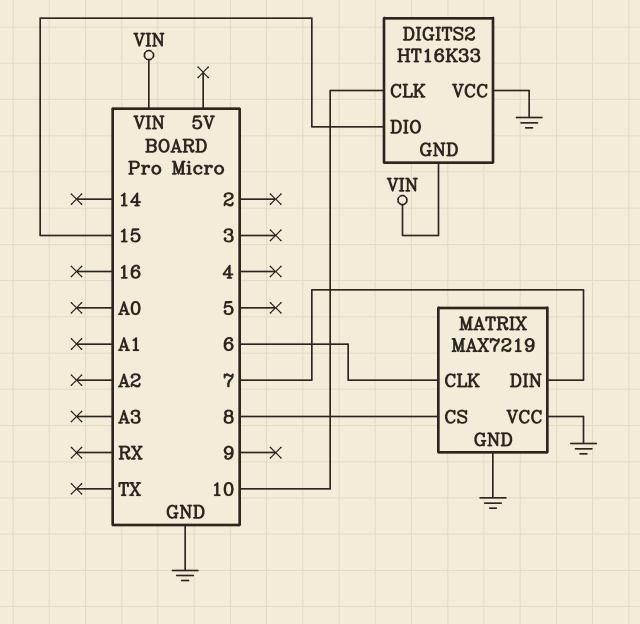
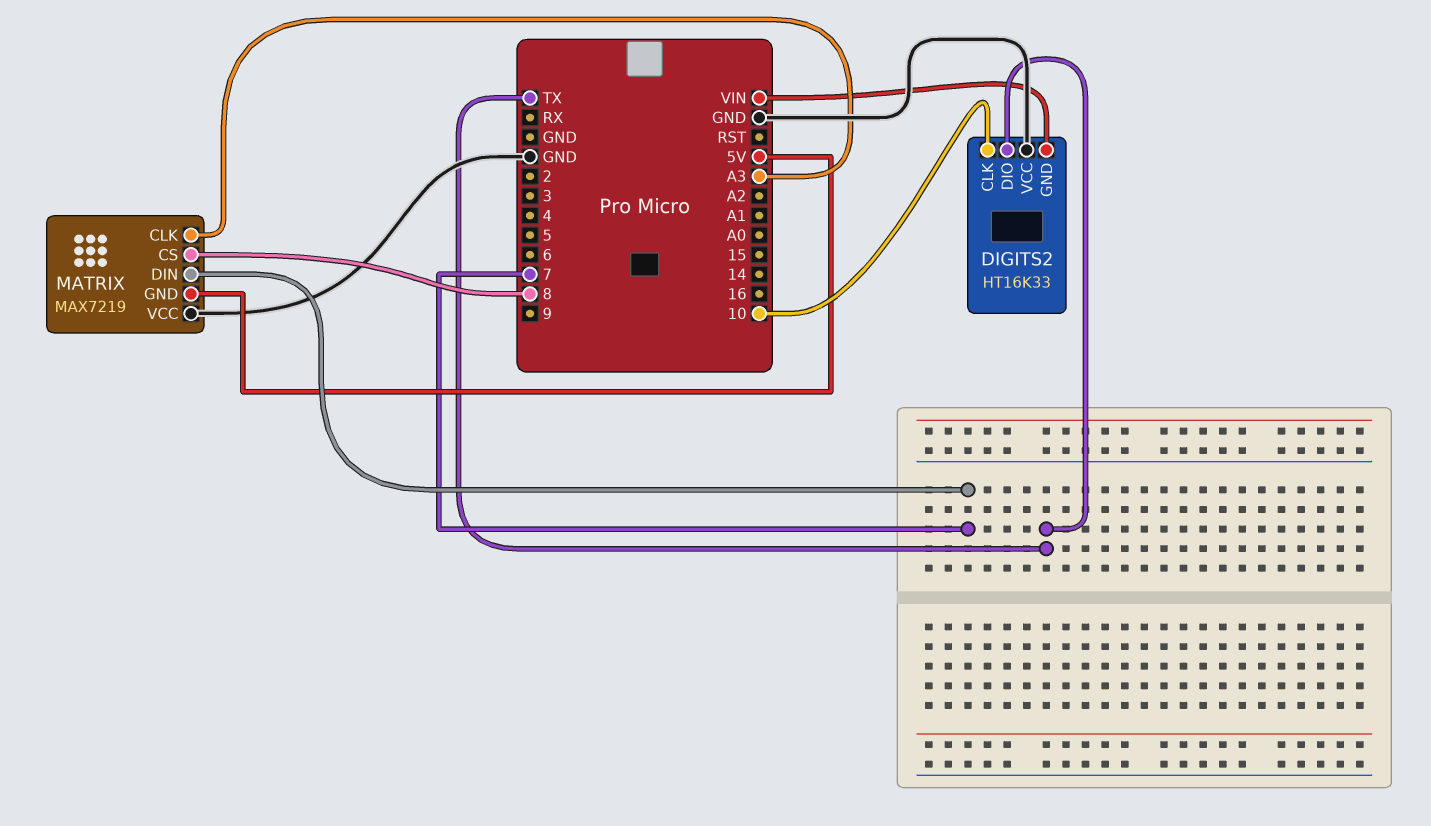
DIGITS2 pin DIO: 15 -> TX
MATRIX pin CLK: 6 -> A3
MATRIX pin GND: GND -> 5V

